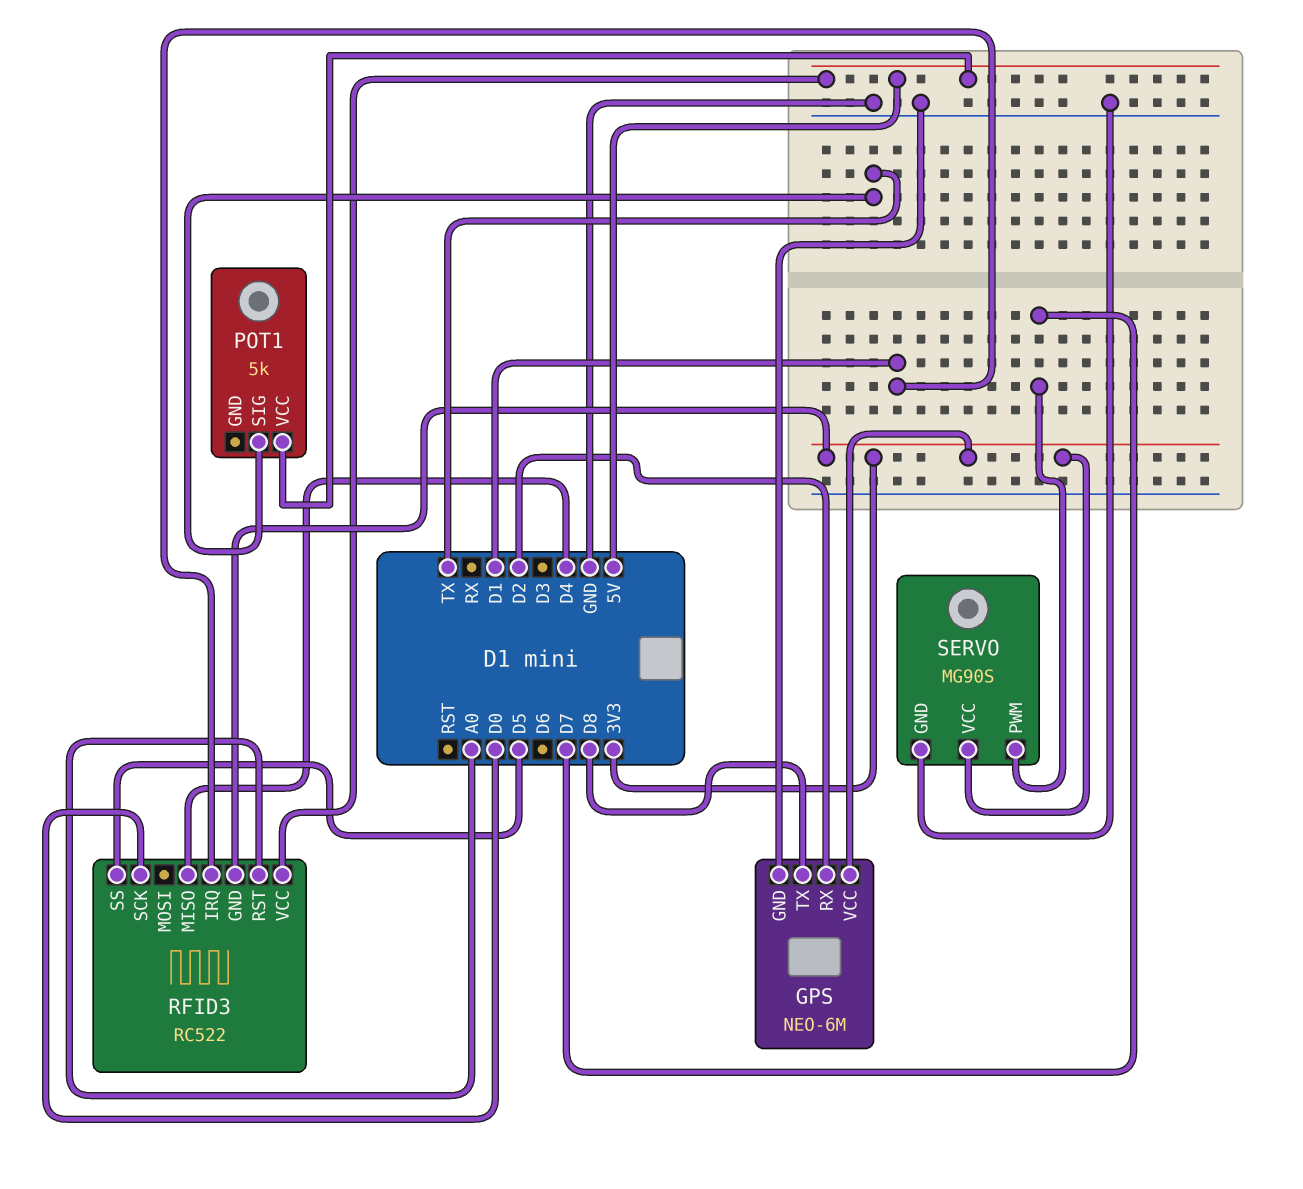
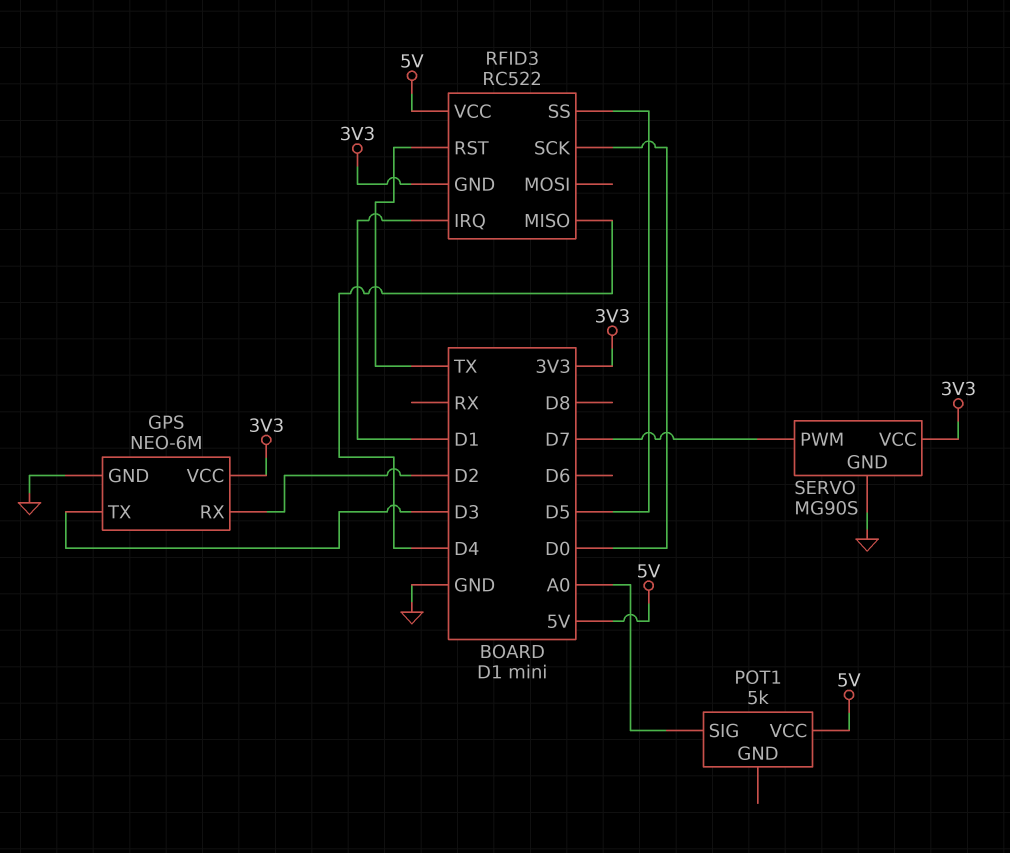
GPS pin TX: D8 -> D3
POT1 pin SIG: TX -> A0
RFID3 pin RST: A0 -> TX

